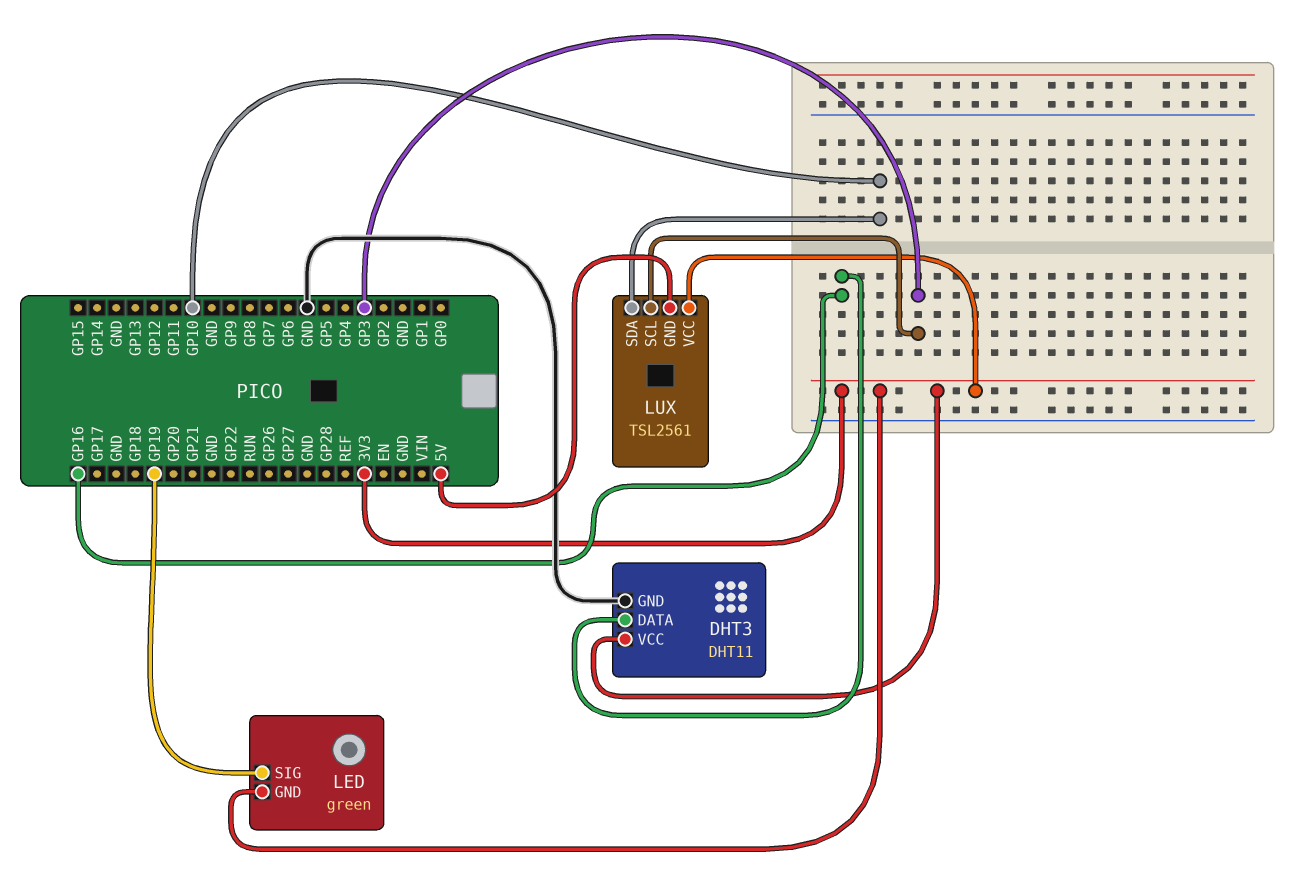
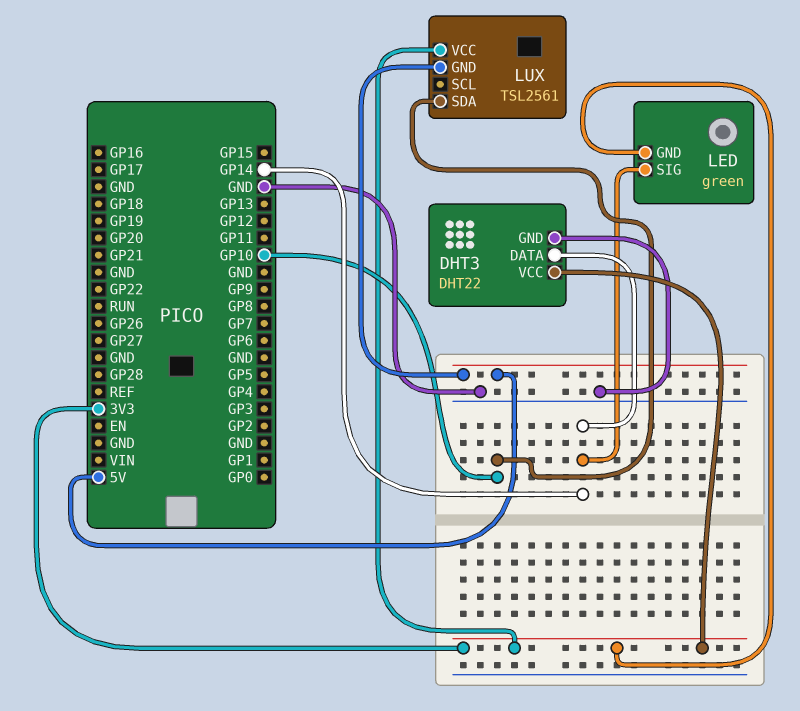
DHT3: DHT11 -> DHT22
DHT3 pin DATA: GP16 -> GP14
LED pin SIG: GP19 -> GP14
LUX pin SCL: GP3 -> none

